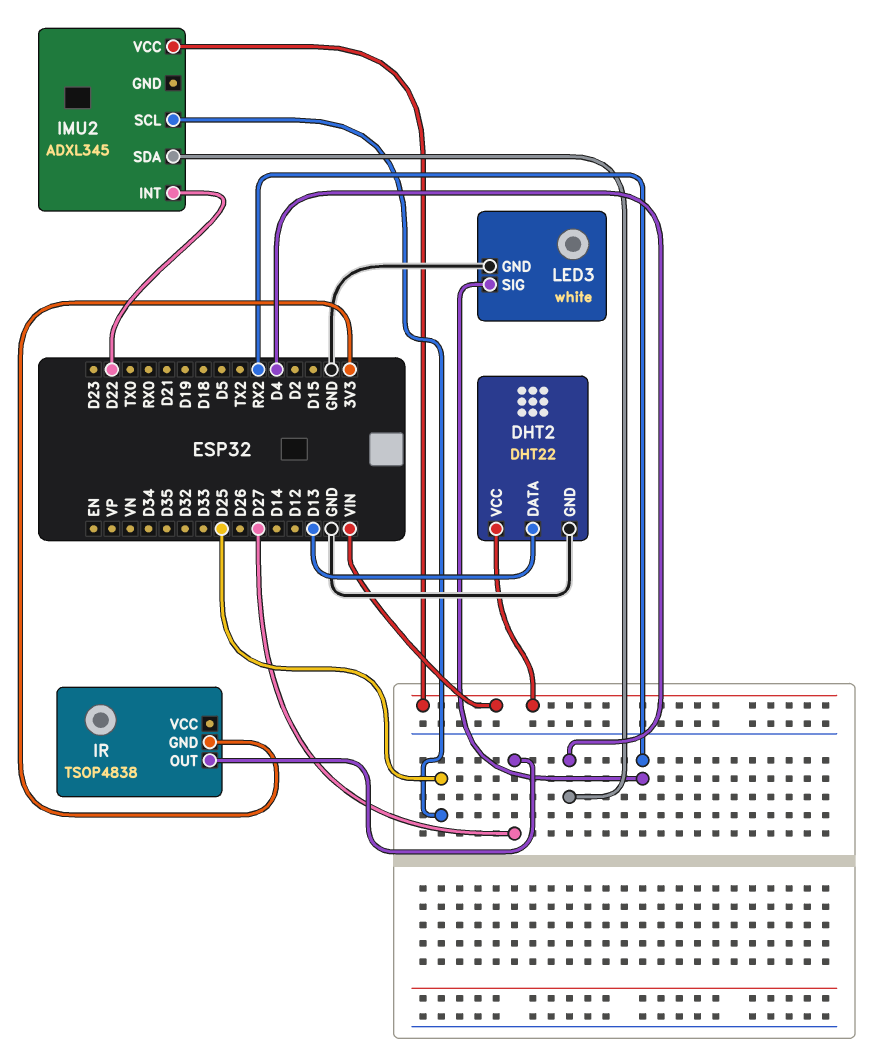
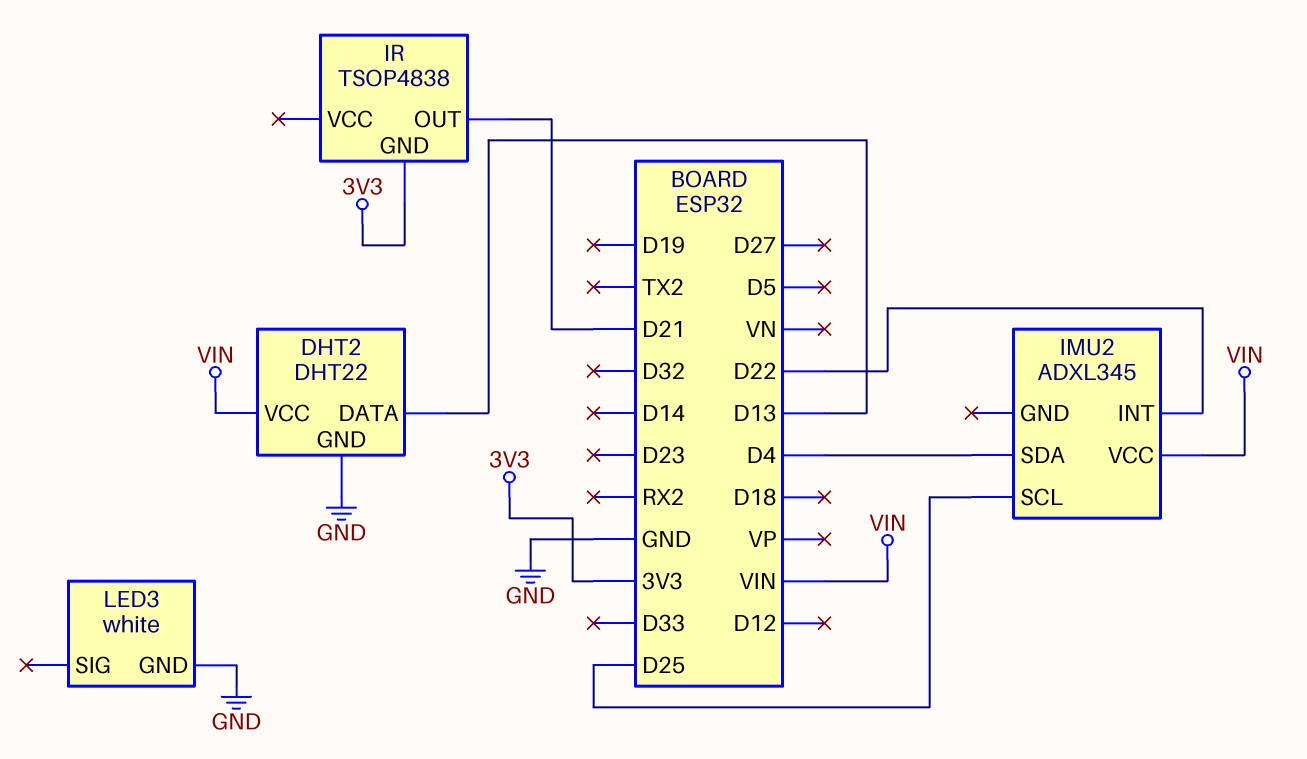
IR pin OUT: D27 -> D21
LED3 pin SIG: RX2 -> none

